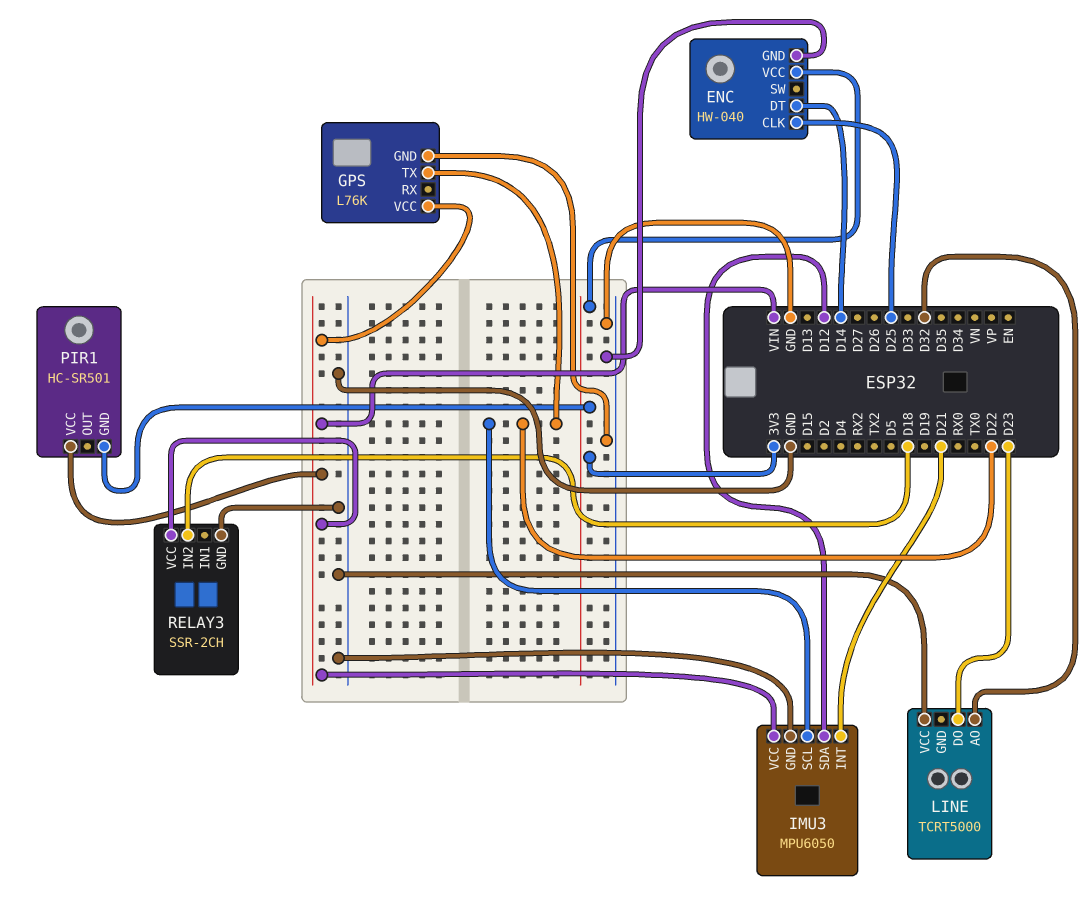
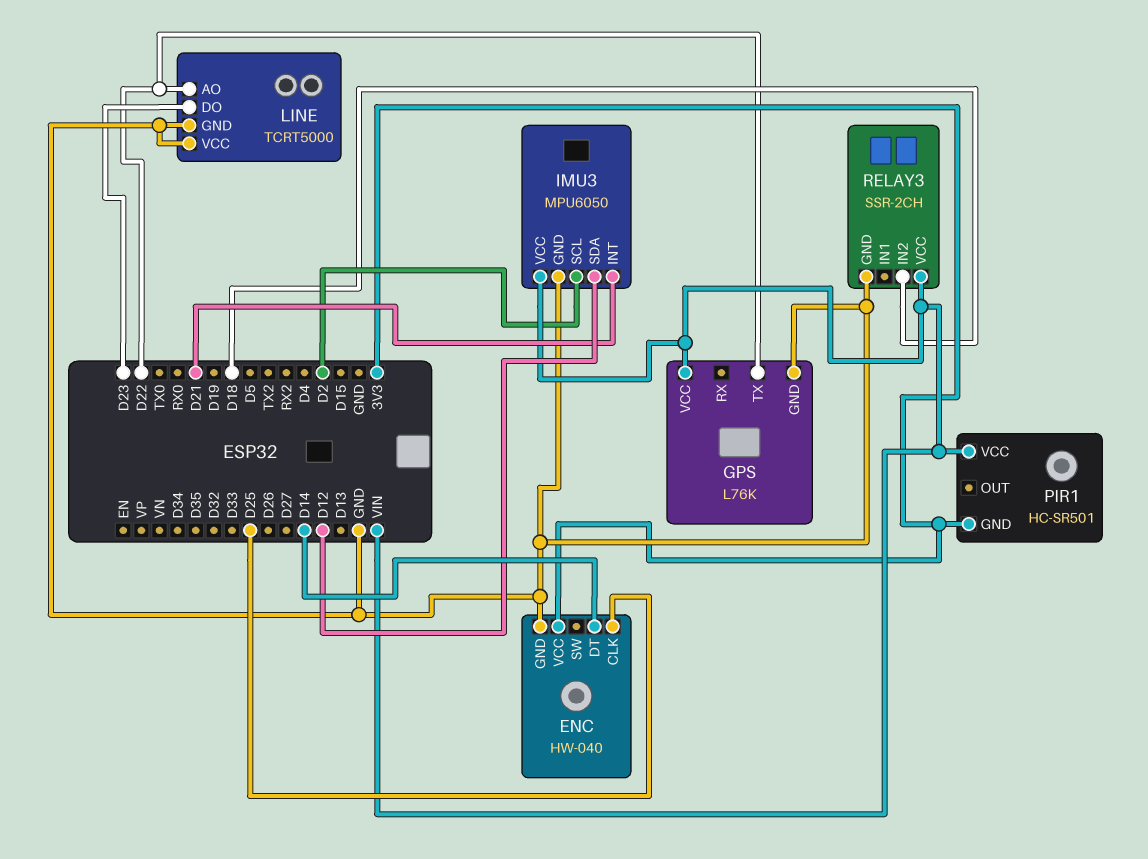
IMU3 pin SCL: D22 -> D2
LINE pin AO: D32 -> D22
LINE pin GND: none -> GND

